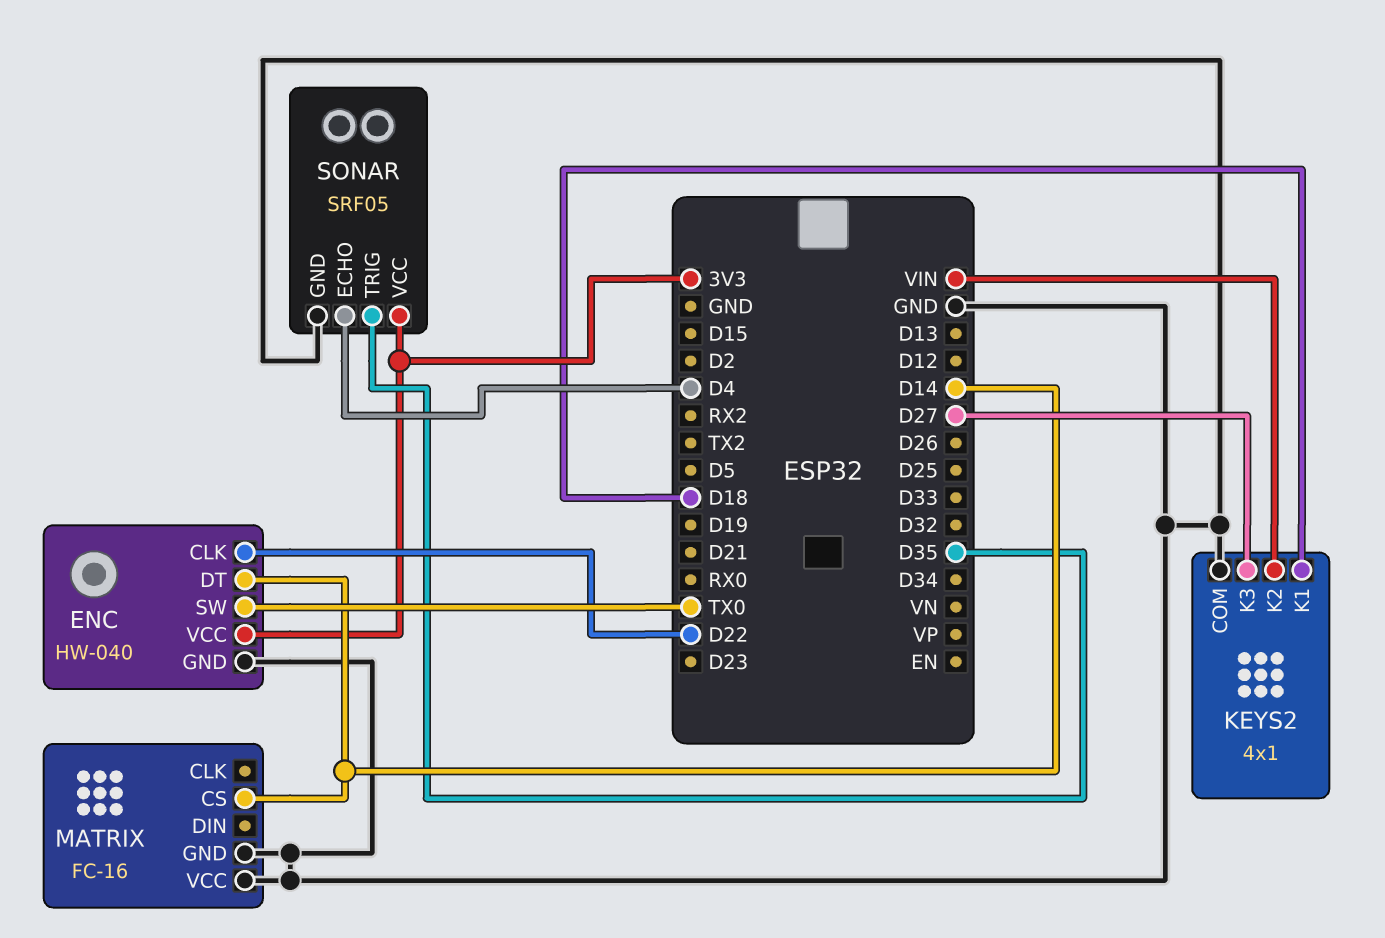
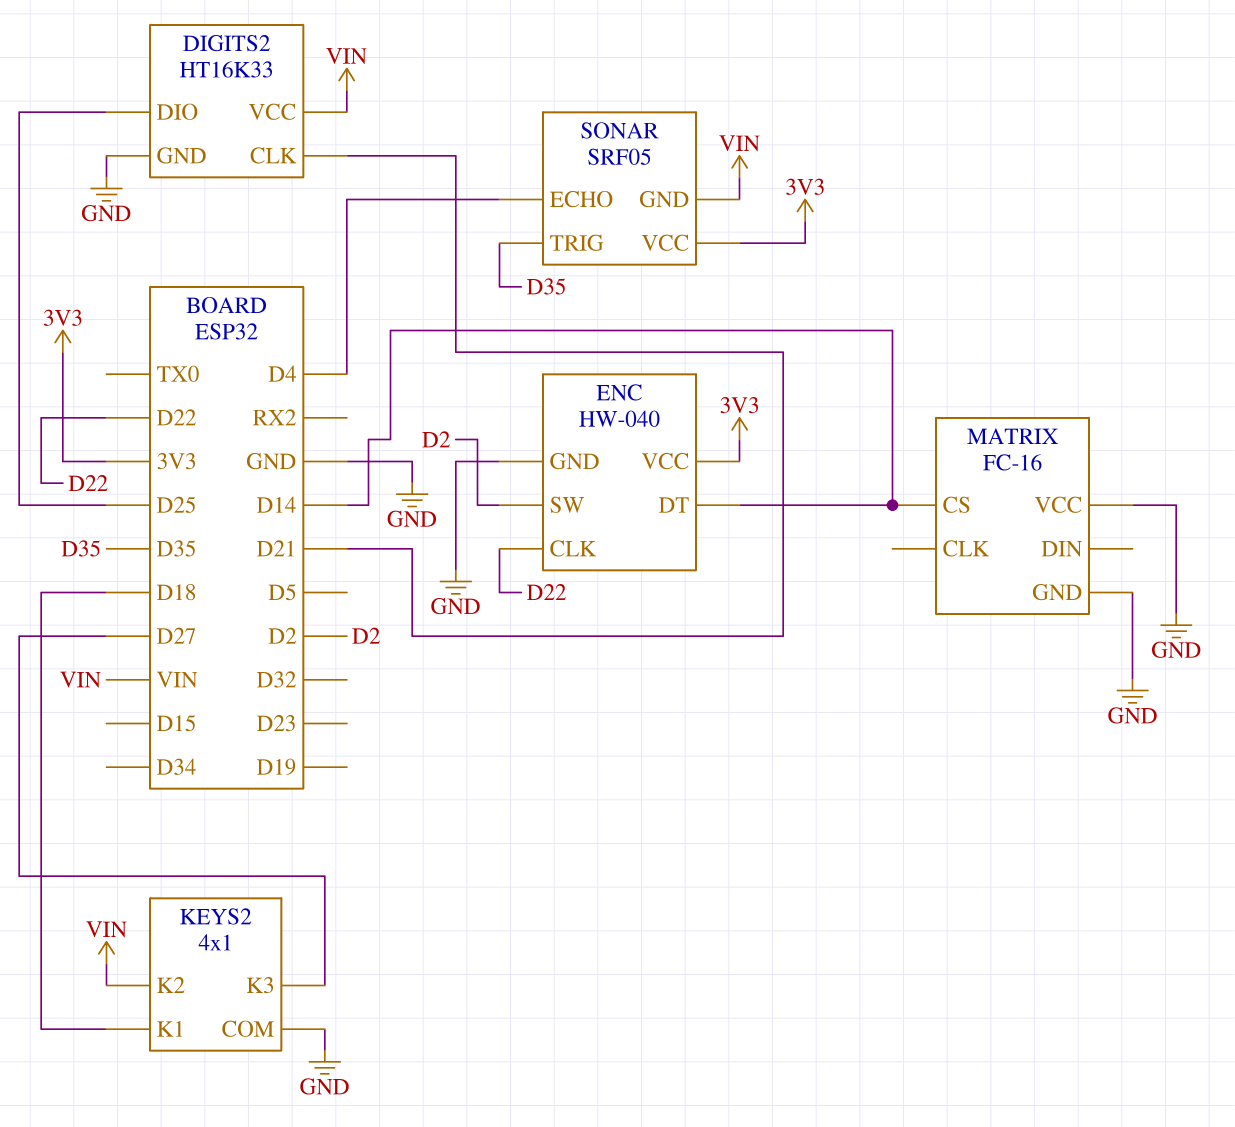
DIGITS2: none -> HT16K33
DIGITS2 pin CLK: none -> D21
DIGITS2 pin DIO: none -> D25
DIGITS2 pin GND: none -> GND
DIGITS2 pin VCC: none -> VIN
ENC pin SW: TX0 -> D2
SONAR pin GND: GND -> VIN

